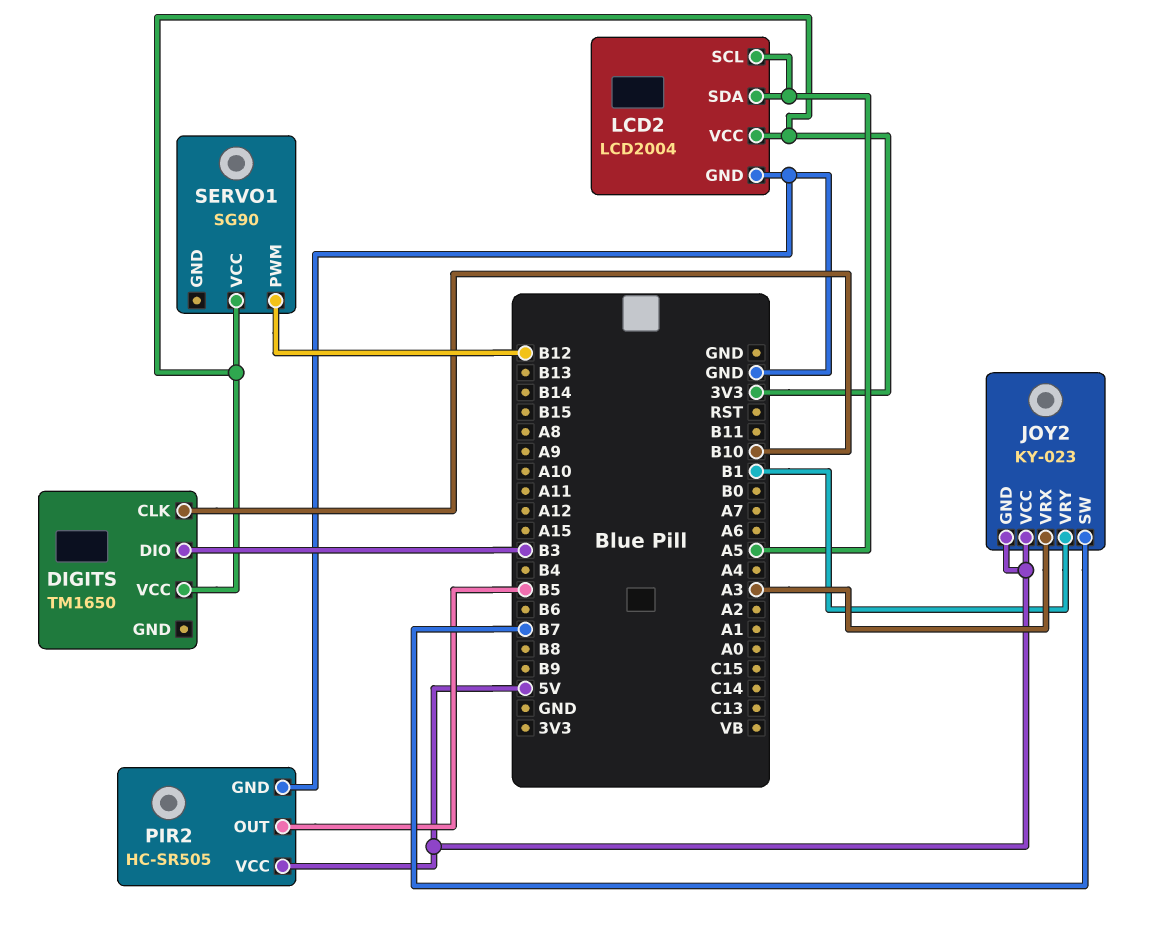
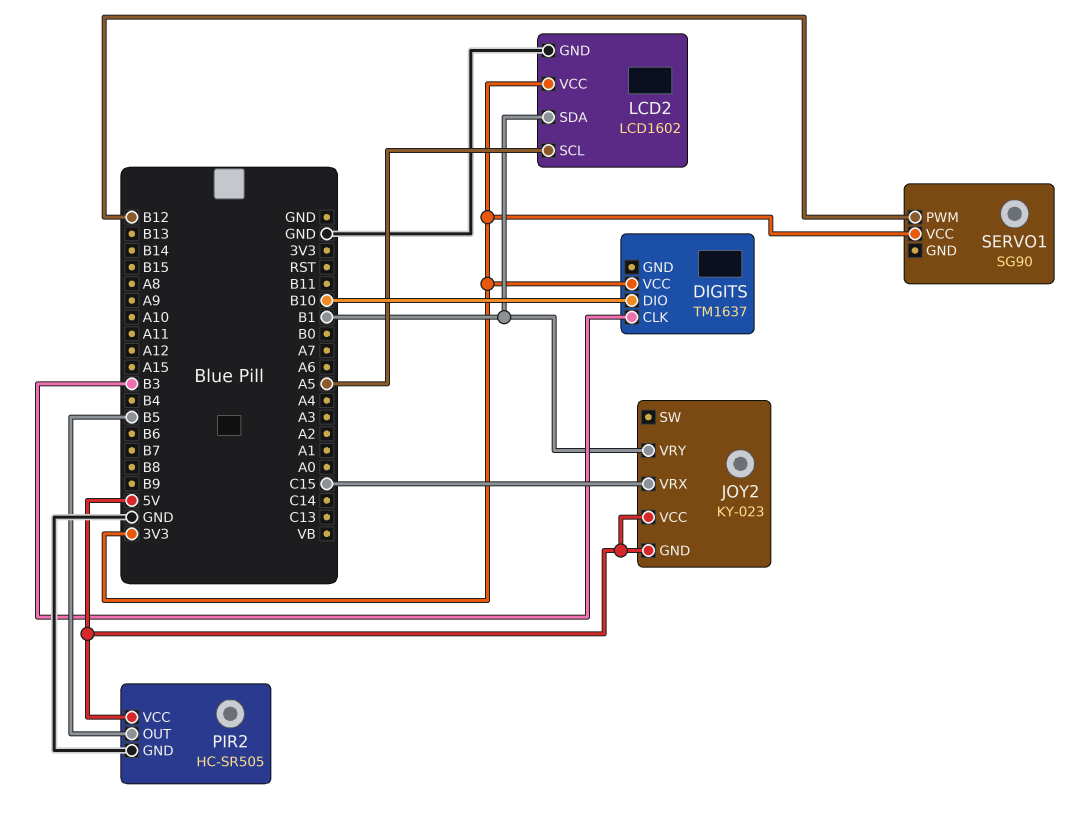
DIGITS: TM1650 -> TM1637
DIGITS pin CLK: B10 -> B3
DIGITS pin DIO: B3 -> B10
JOY2 pin SW: B7 -> none
JOY2 pin VRX: A3 -> C15
LCD2: LCD2004 -> LCD1602
LCD2 pin SDA: A5 -> B1

